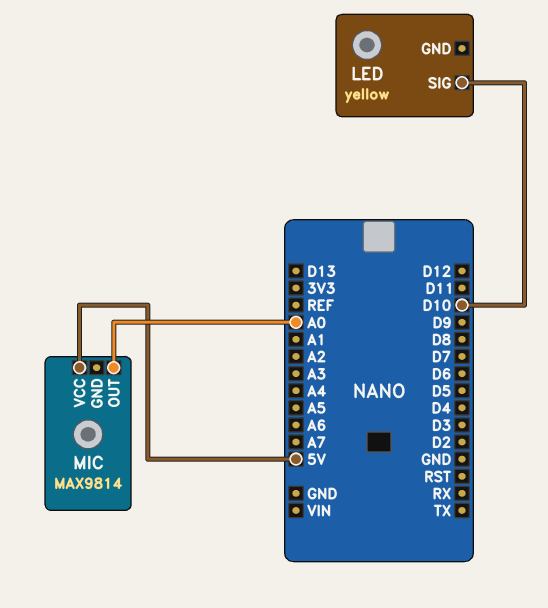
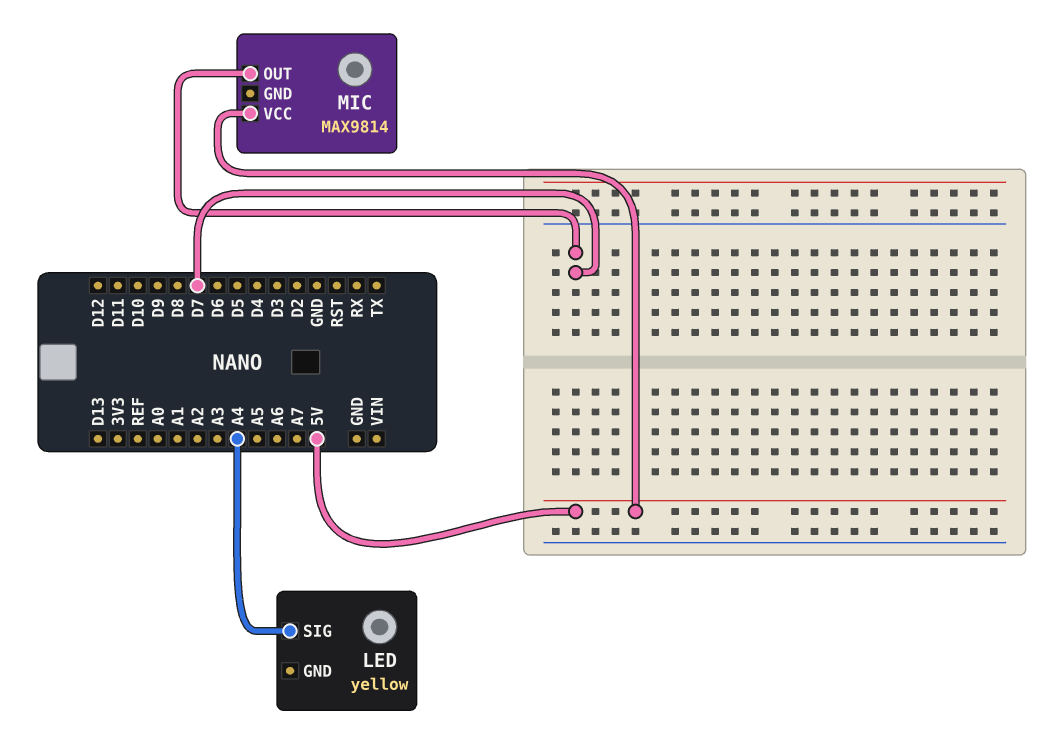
LED pin SIG: D10 -> A4
MIC pin OUT: A0 -> D7

